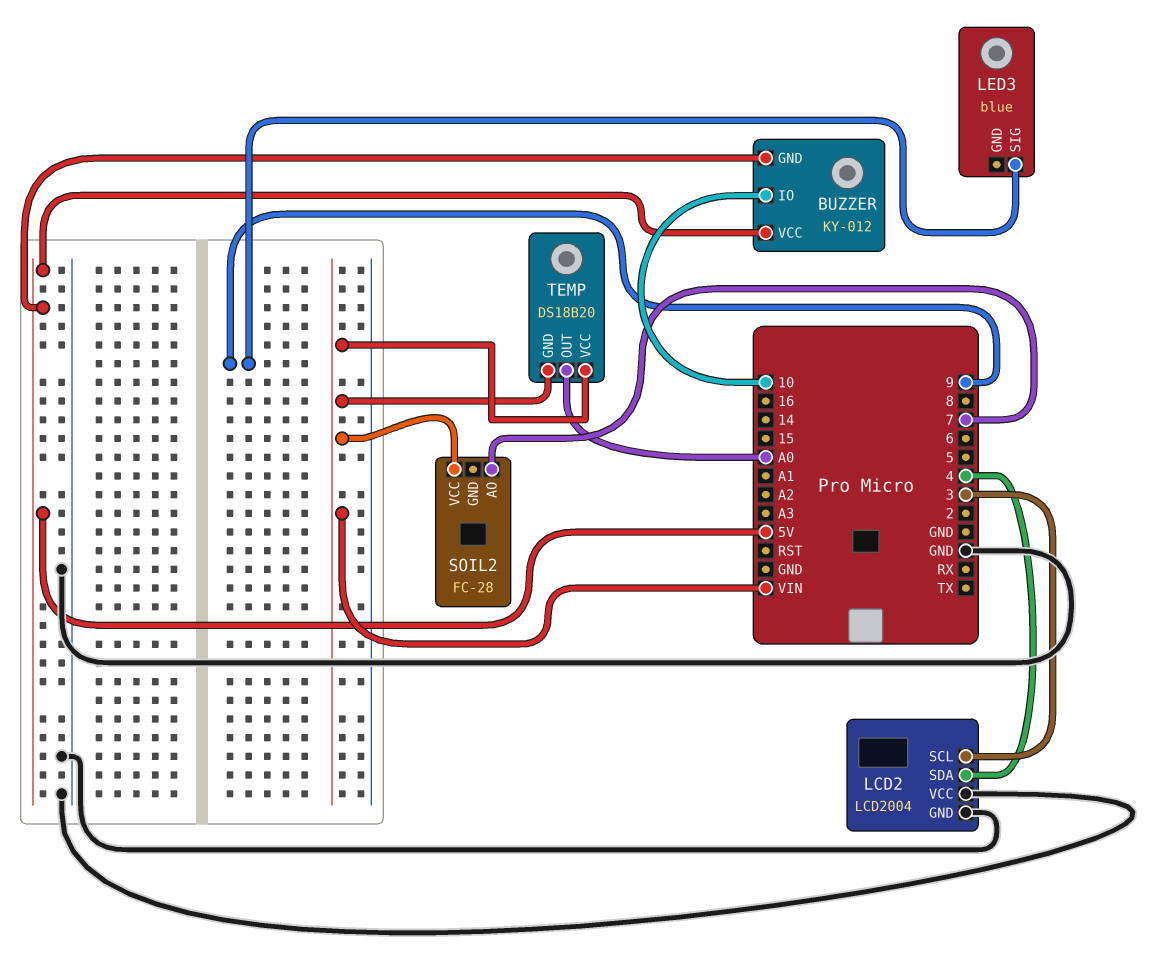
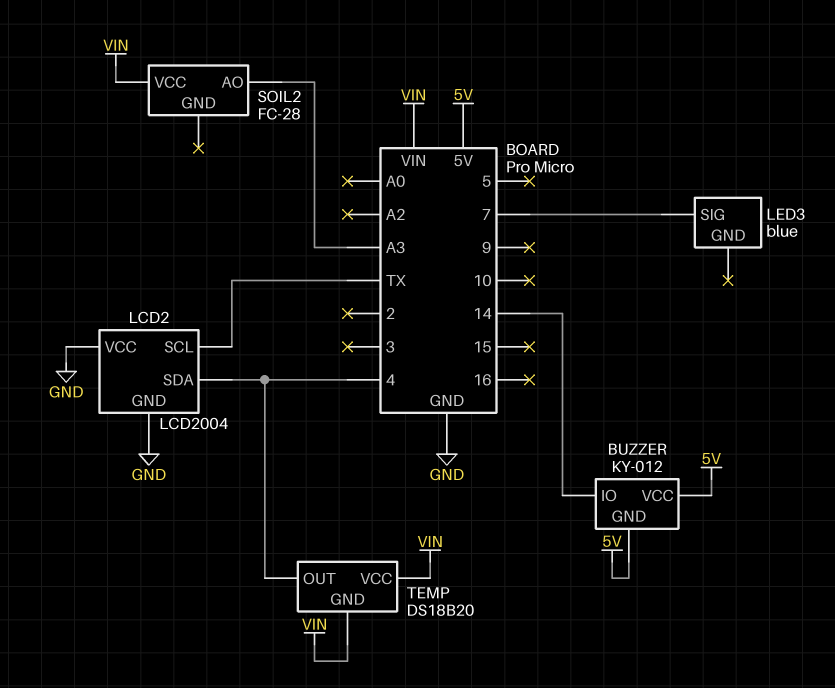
BUZZER pin IO: 10 -> 14
LCD2 pin SCL: 3 -> TX
LED3 pin SIG: 9 -> 7
SOIL2 pin AO: 7 -> A3
TEMP pin OUT: A0 -> 4

